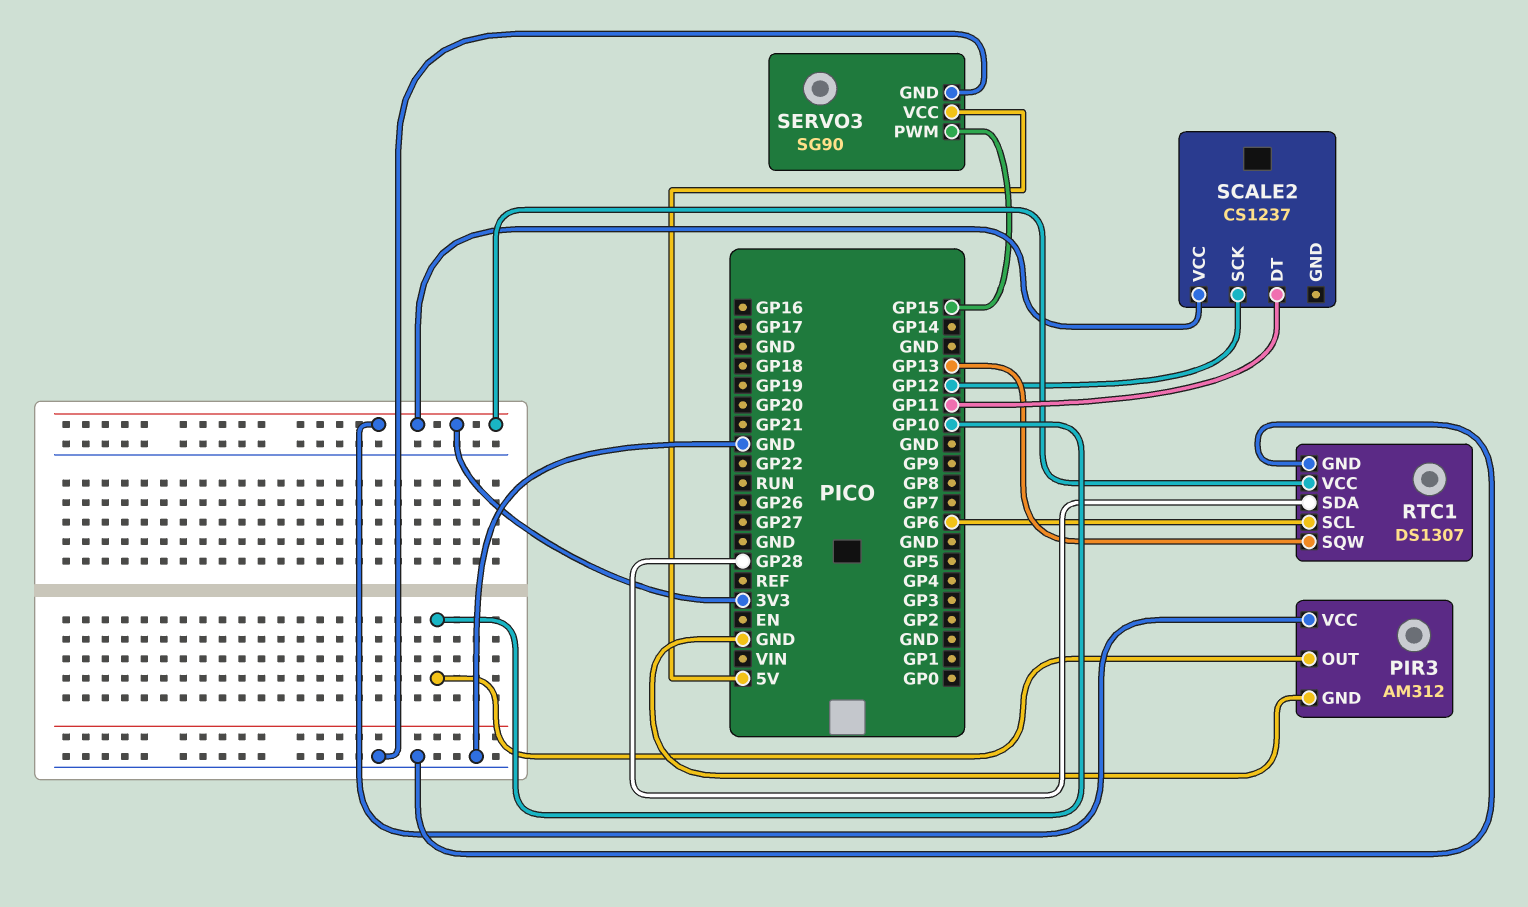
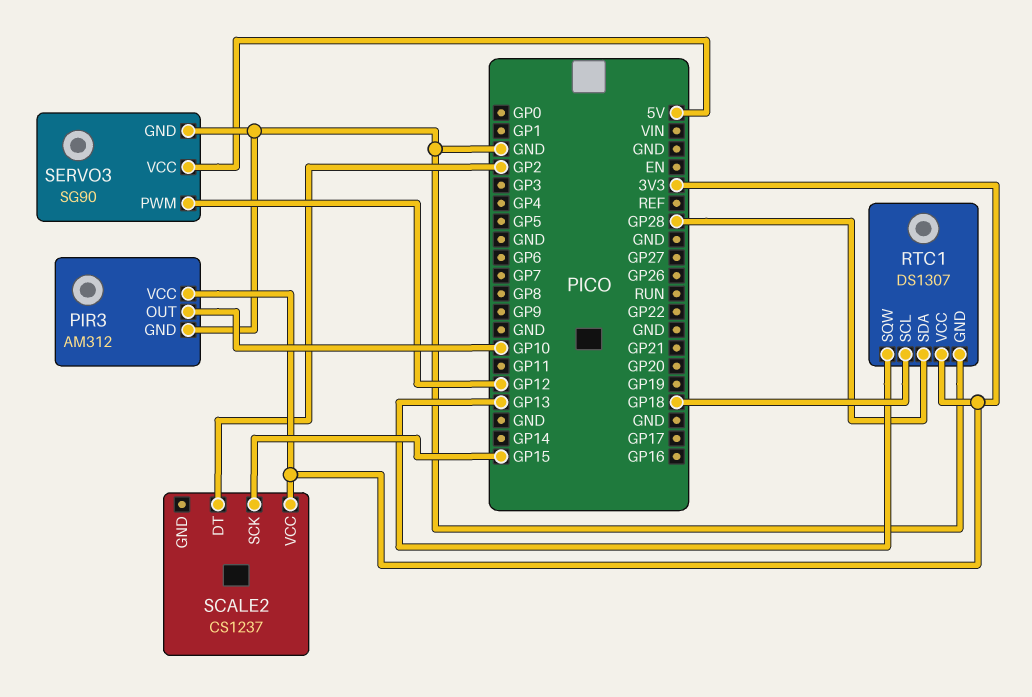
RTC1 pin SCL: GP6 -> GP18
SCALE2 pin DT: GP11 -> GP2
SCALE2 pin SCK: GP12 -> GP15
SERVO3 pin PWM: GP15 -> GP12

